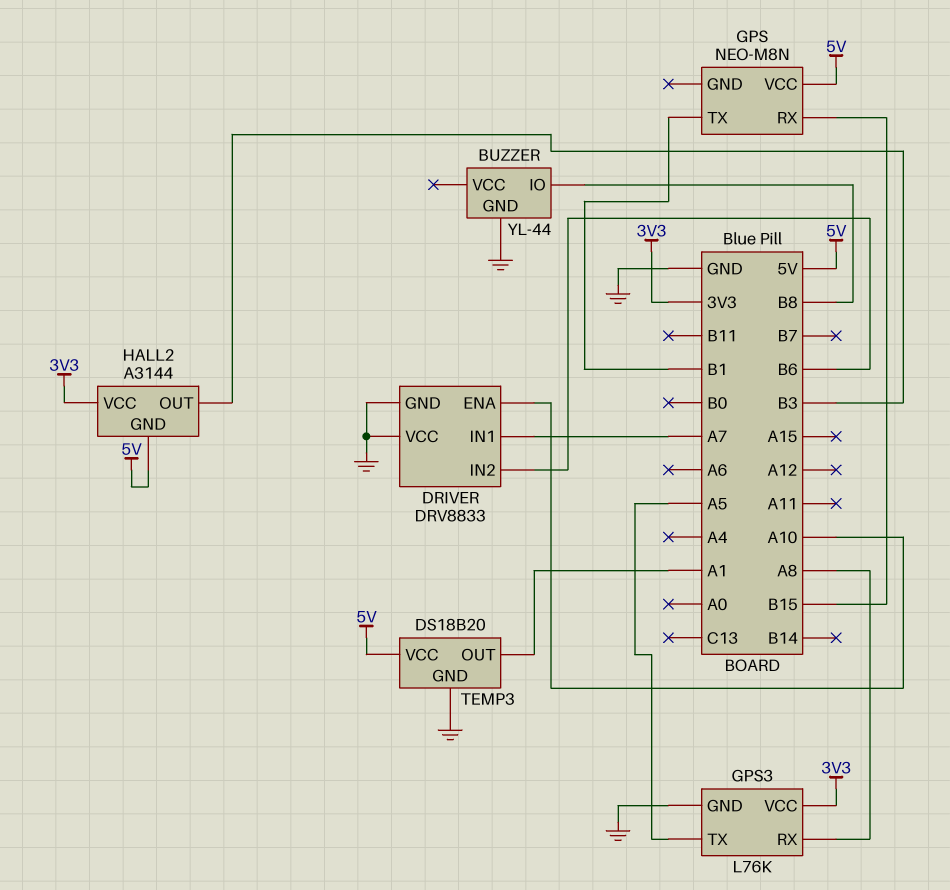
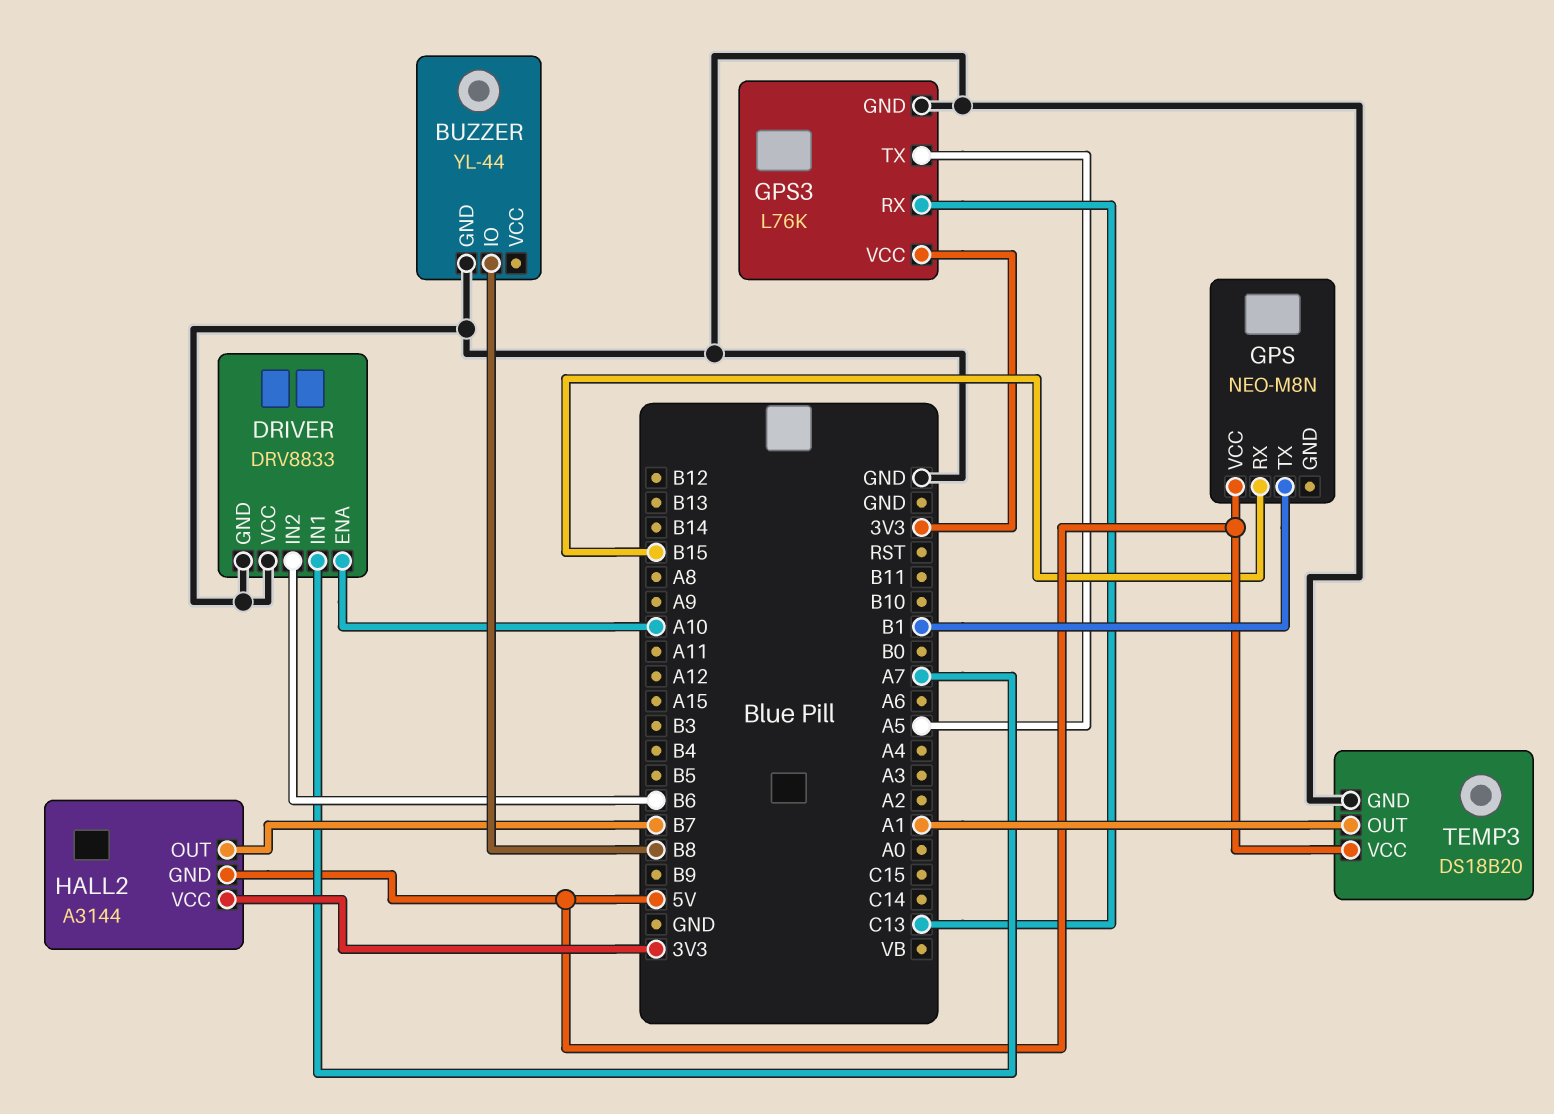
GPS3 pin RX: A8 -> C13
HALL2 pin OUT: B3 -> B7

